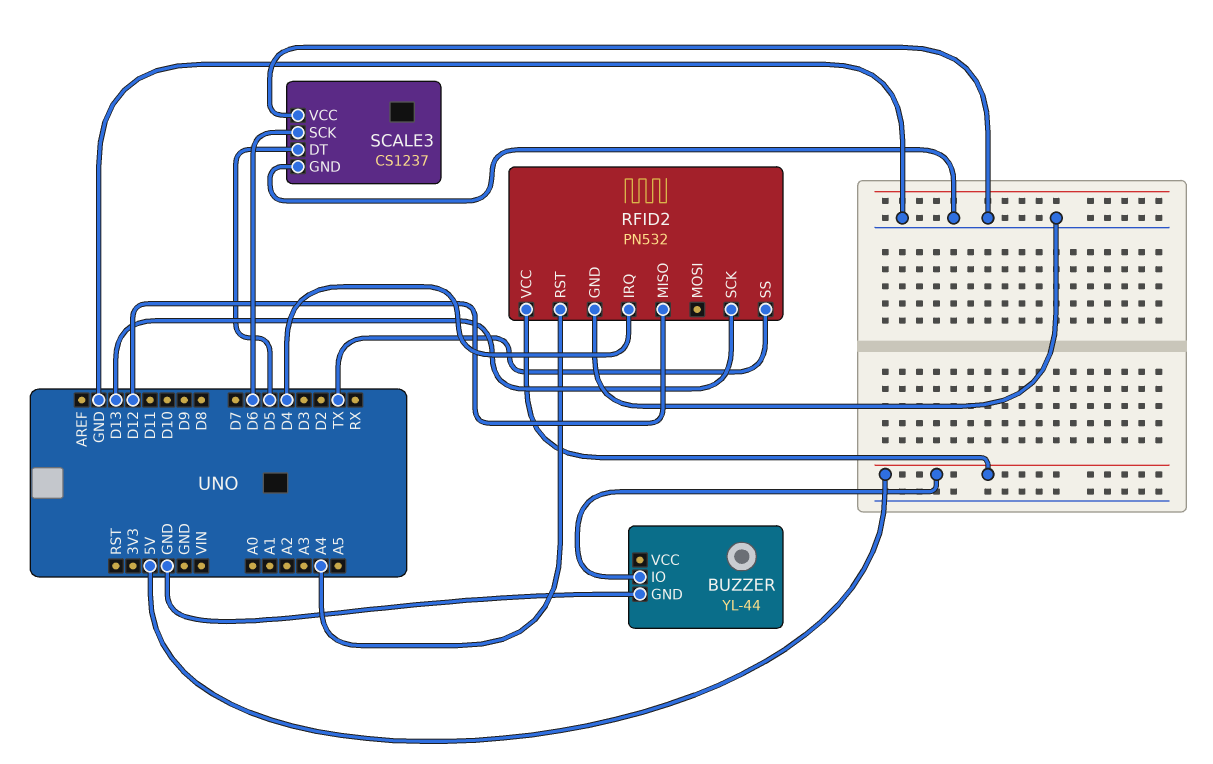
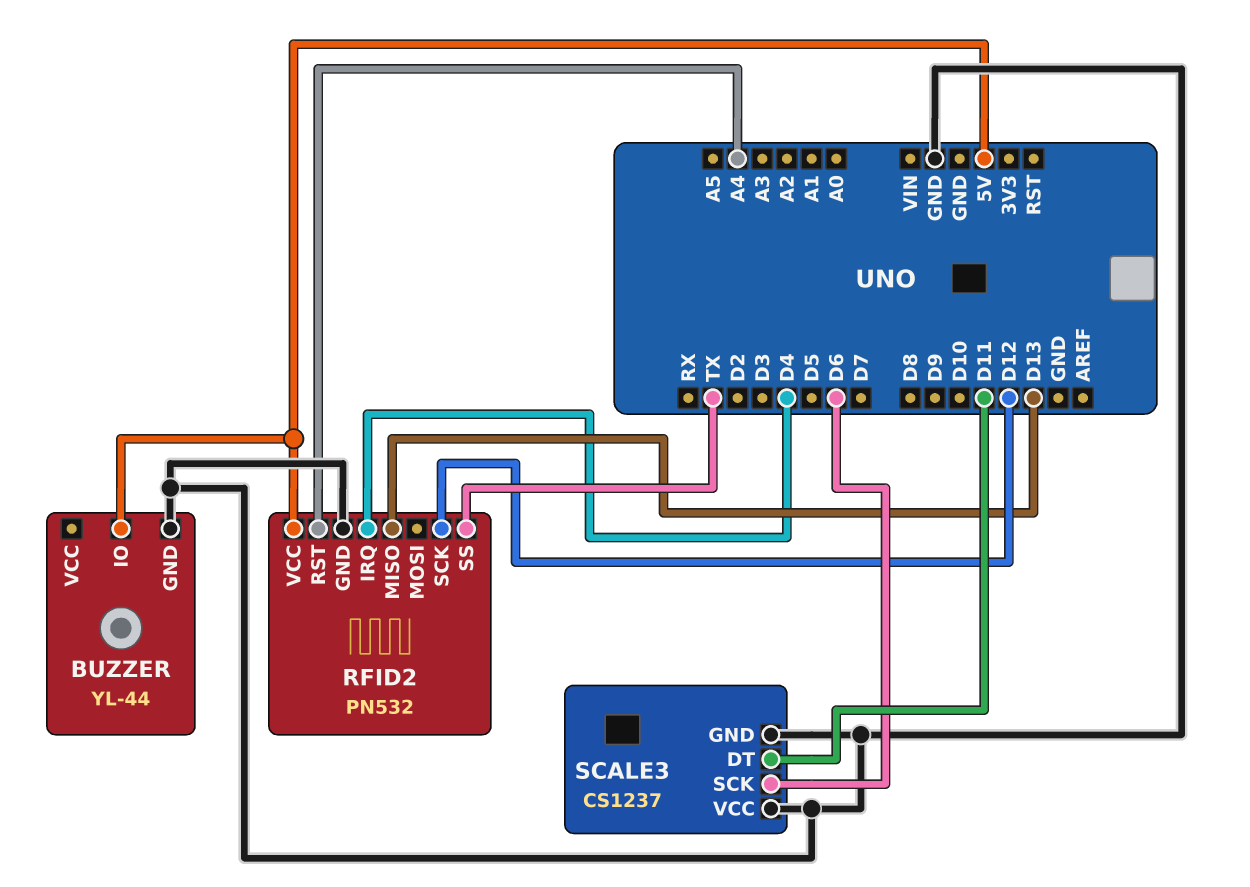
RFID2 pin MISO: D12 -> D13
RFID2 pin SCK: D13 -> D12
SCALE3 pin DT: D5 -> D11

